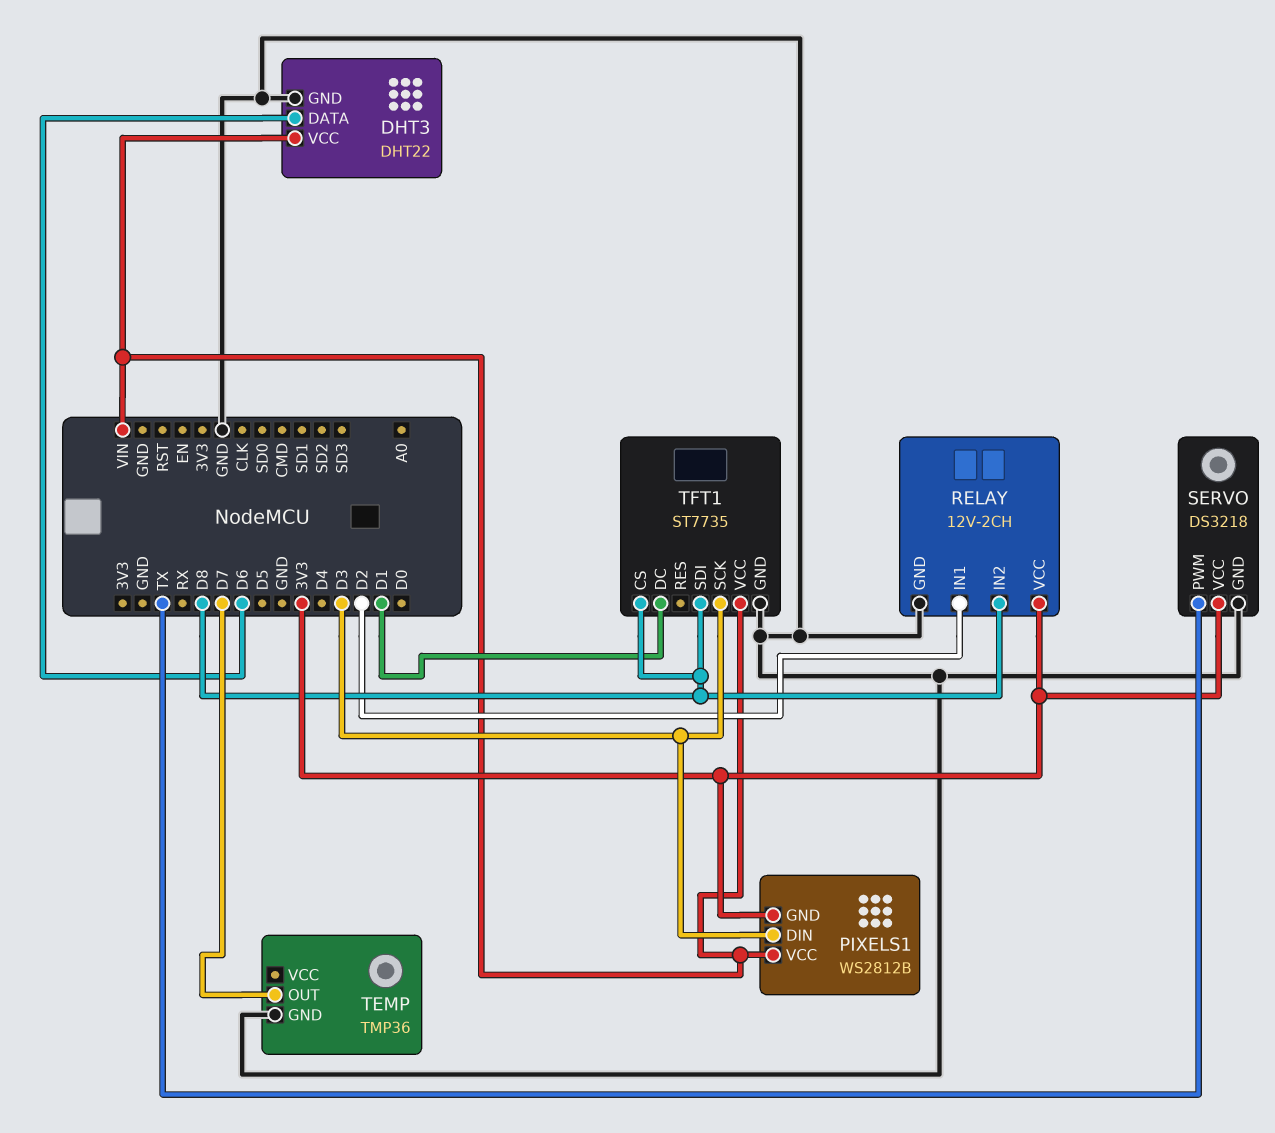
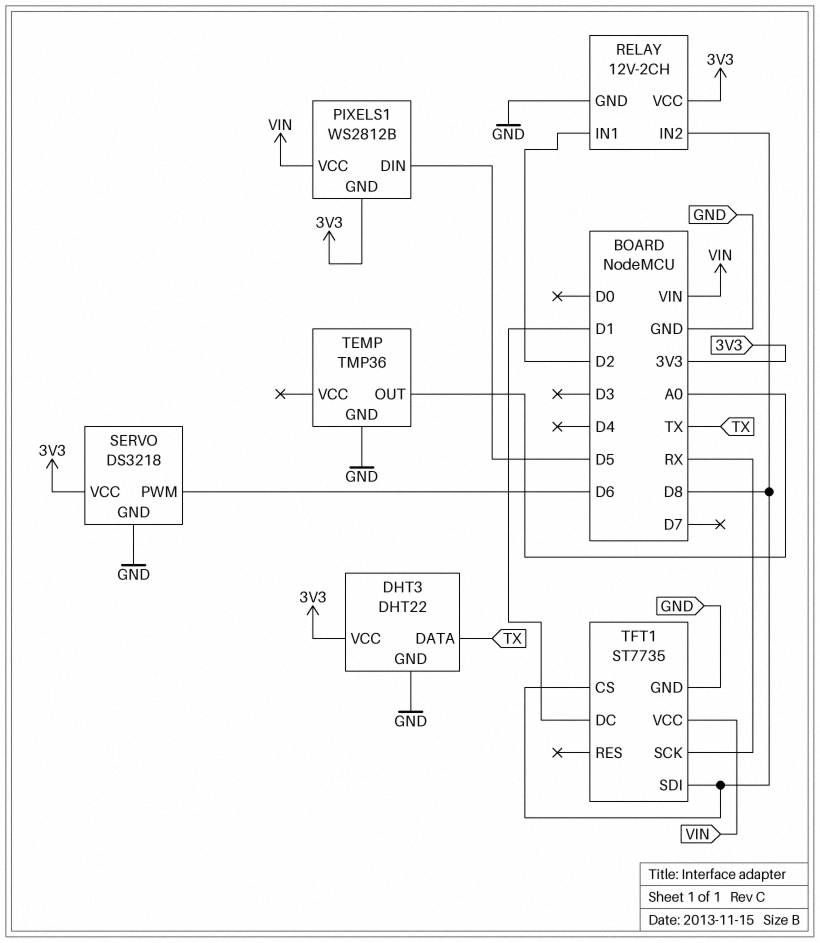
DHT3 pin DATA: D6 -> TX
DHT3 pin VCC: VIN -> 3V3
PIXELS1 pin DIN: D3 -> D5
SERVO pin PWM: TX -> D6
TEMP pin OUT: D7 -> A0
TFT1 pin SCK: D3 -> RX

